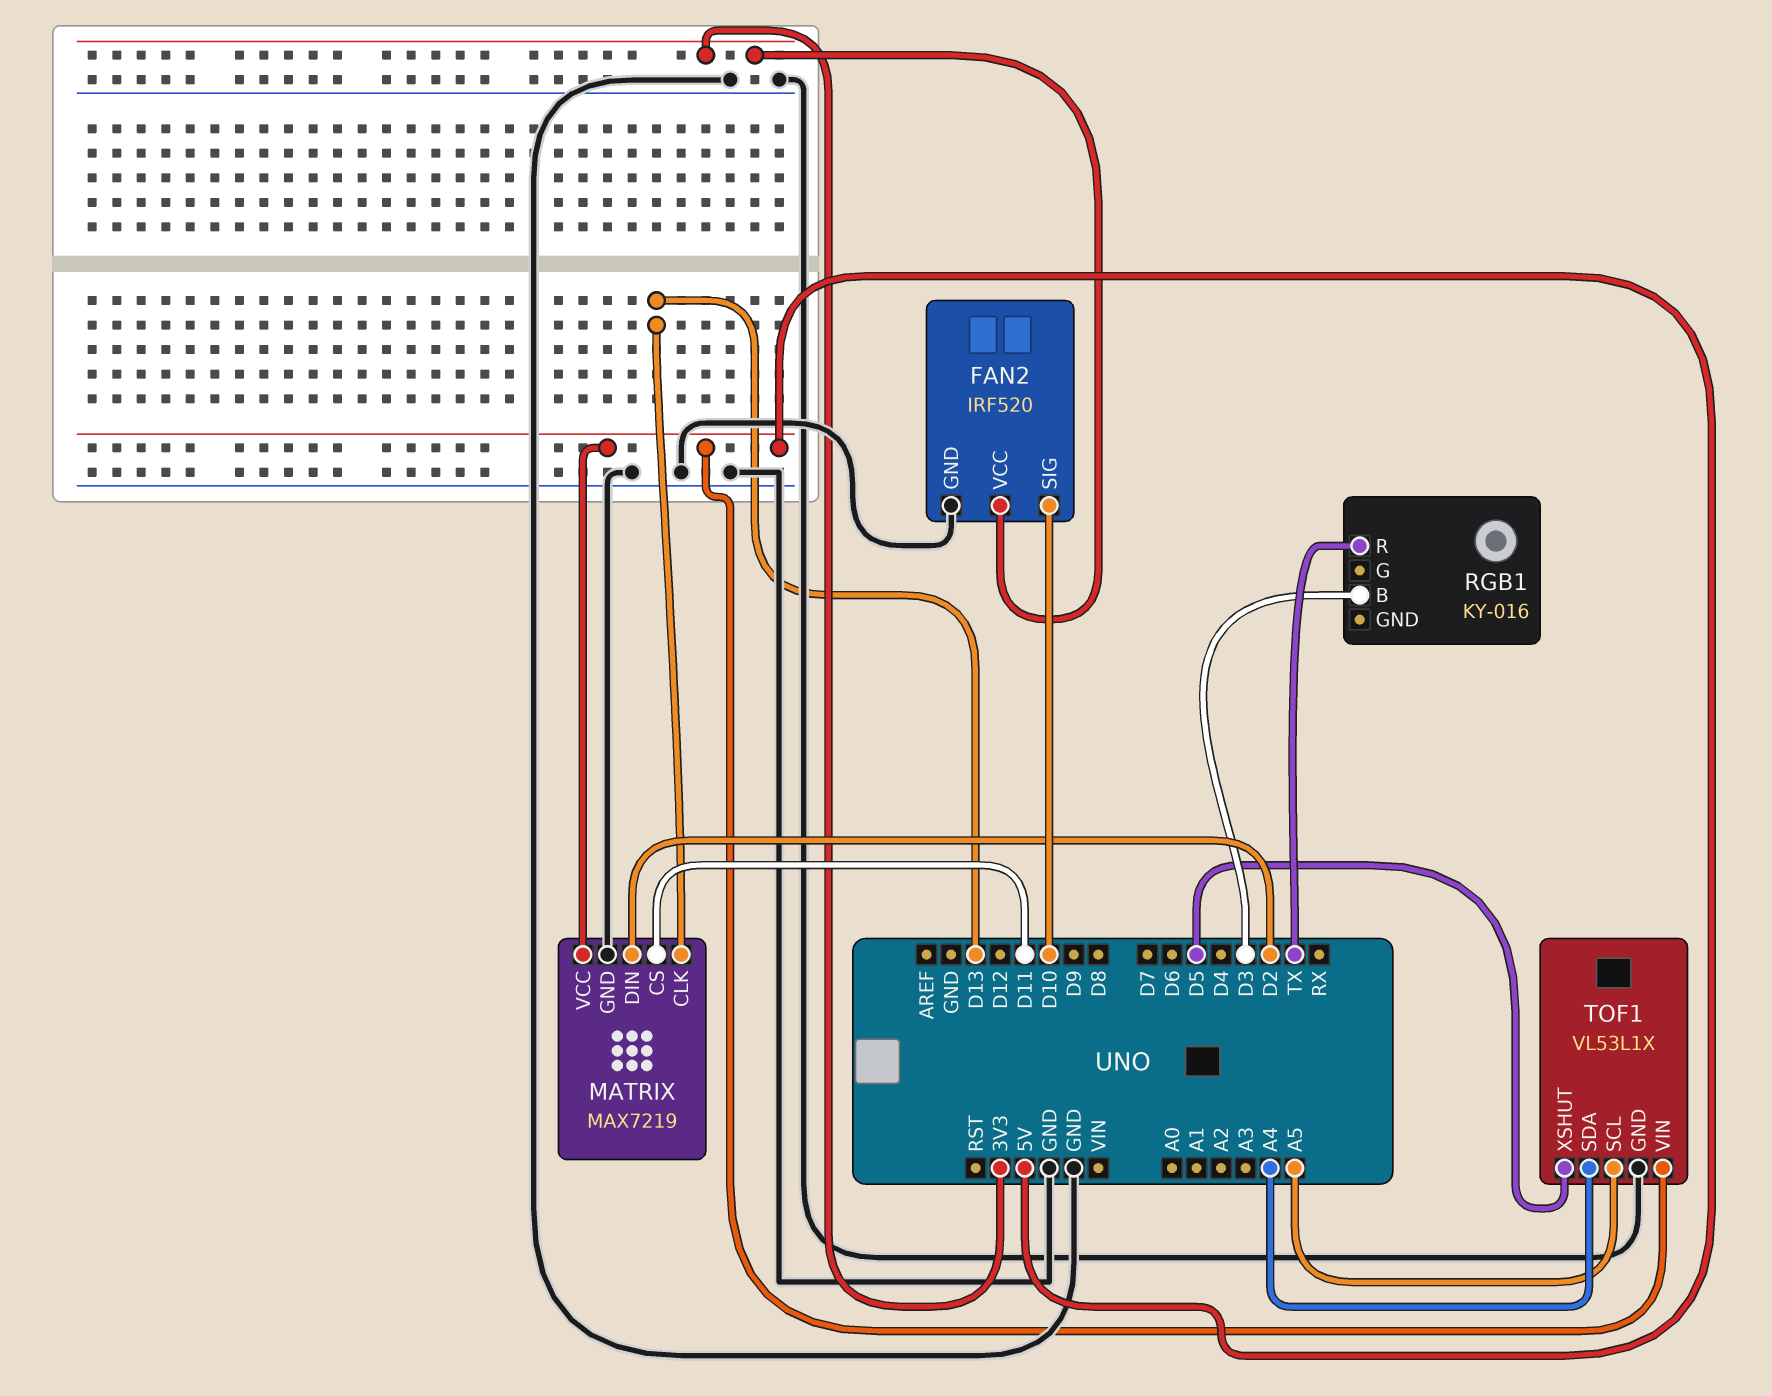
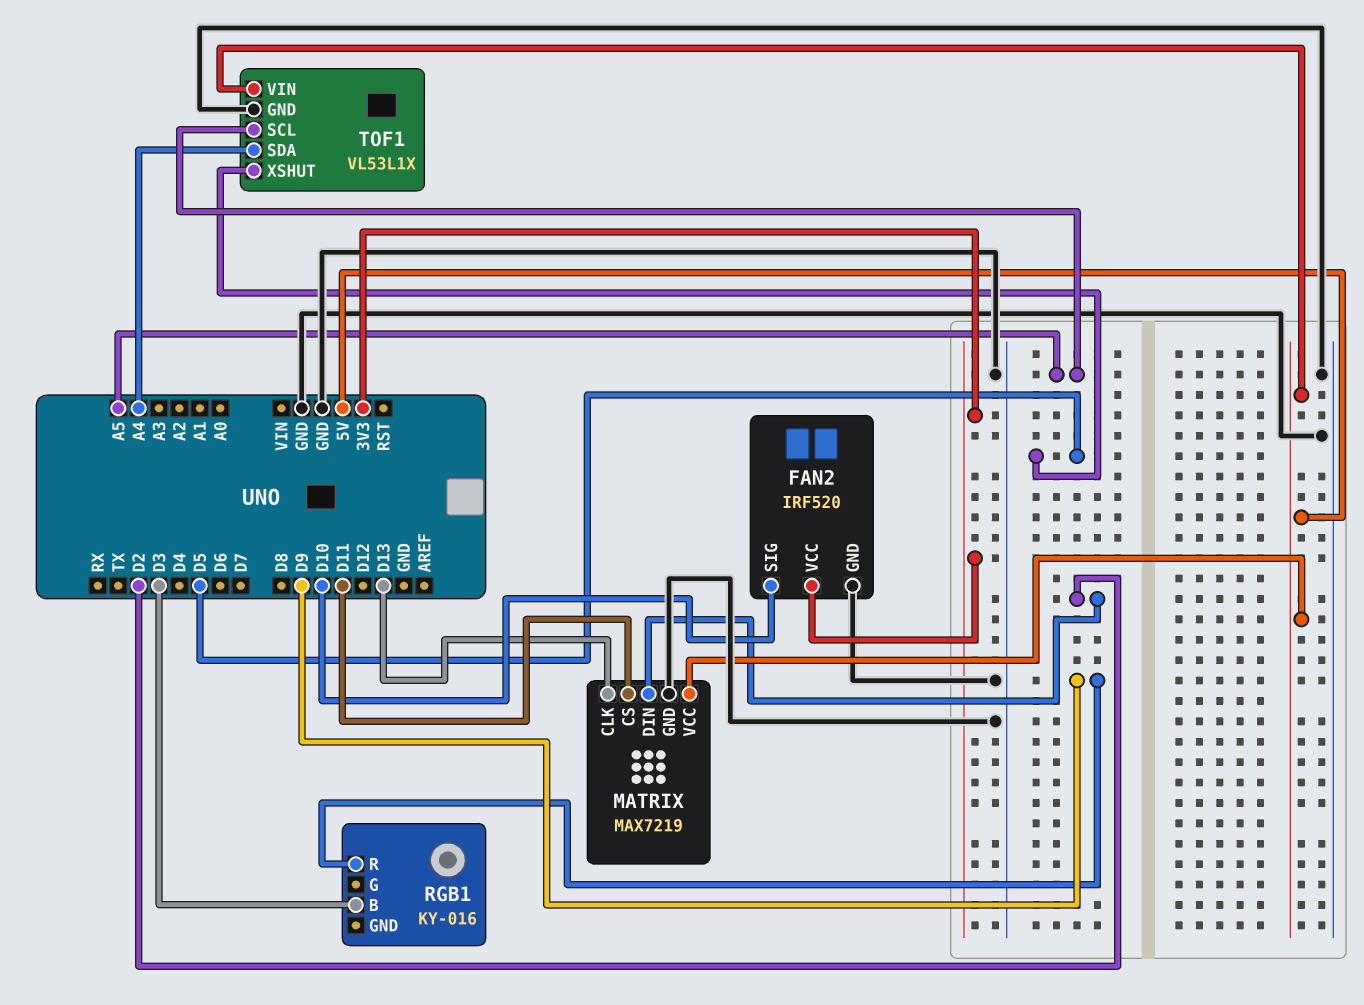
RGB1 pin R: TX -> D9

